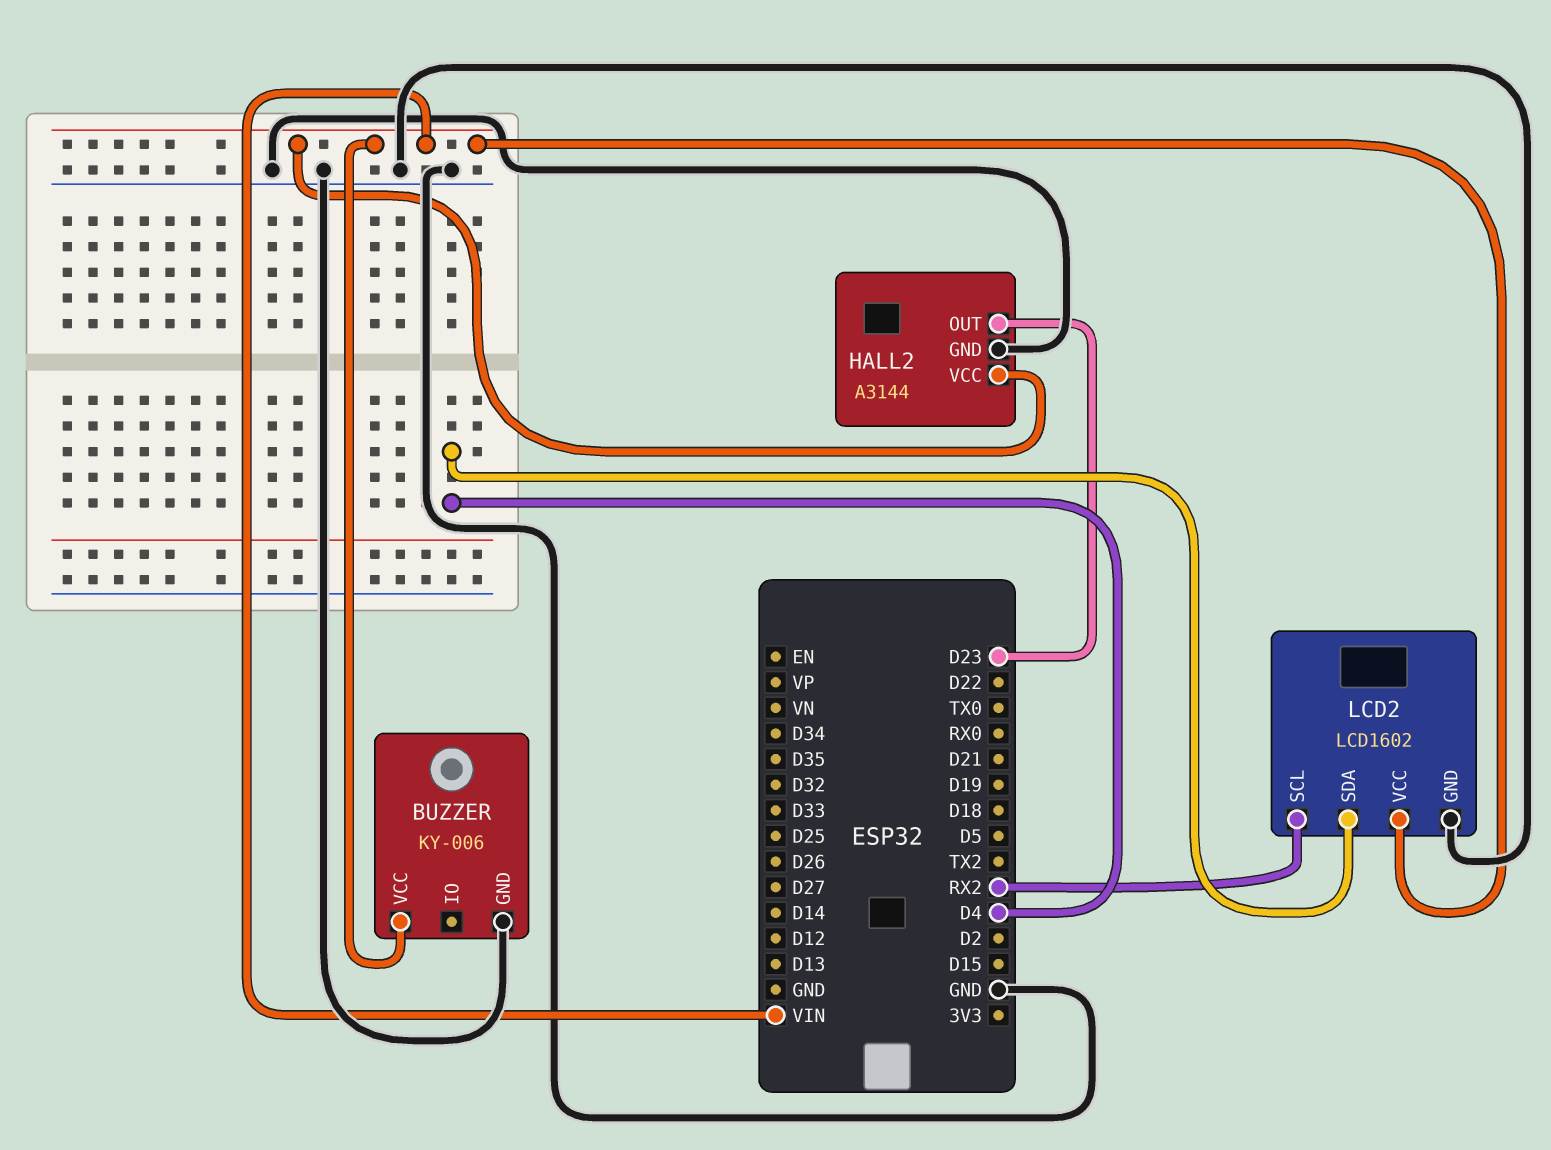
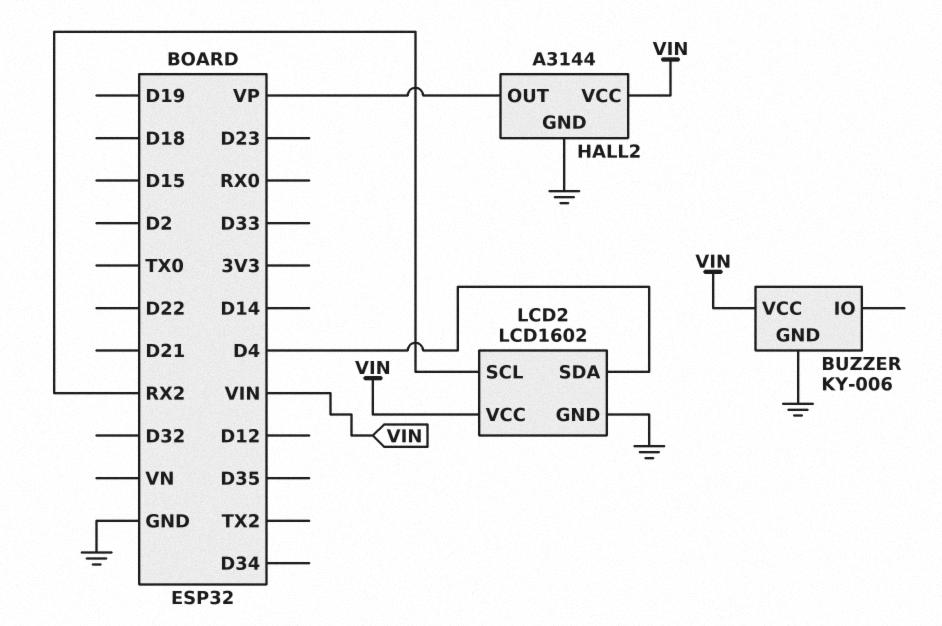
HALL2 pin OUT: D23 -> VP

